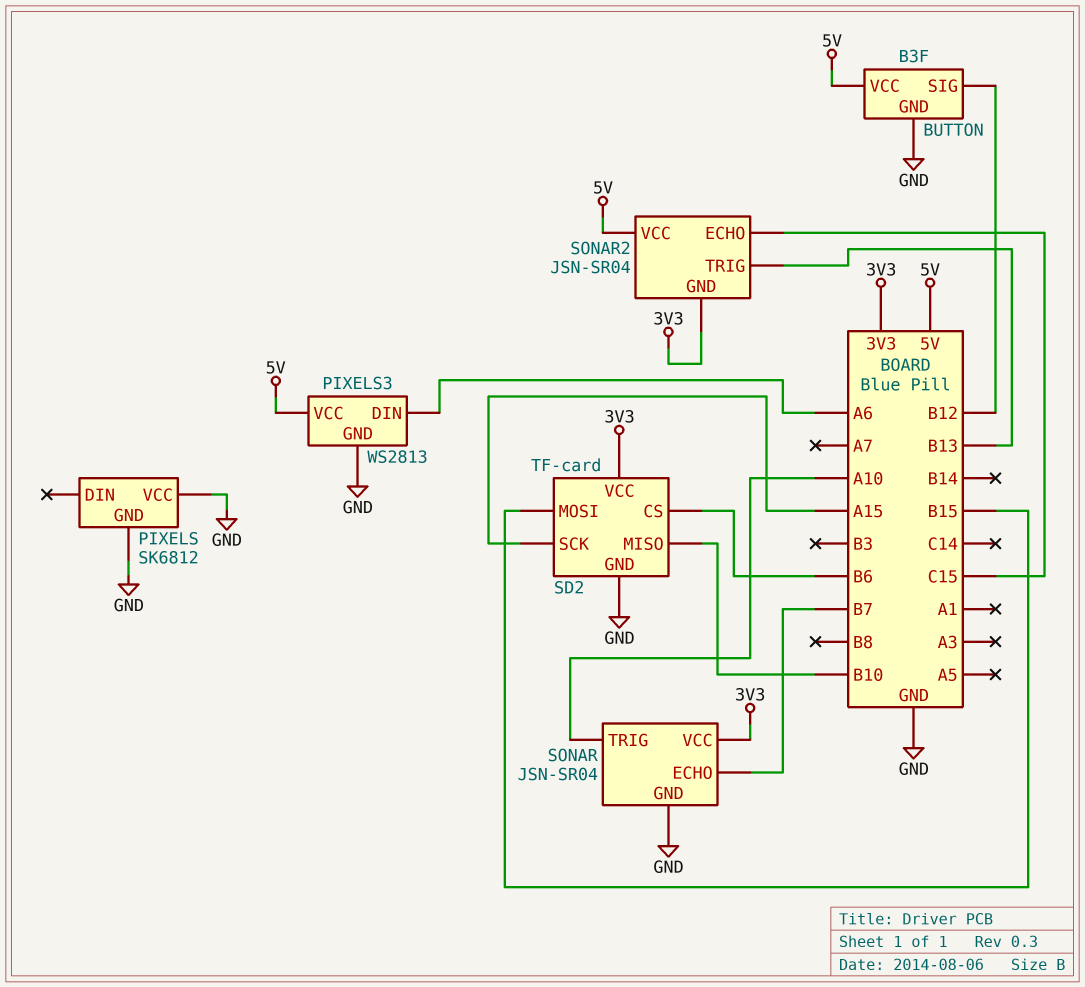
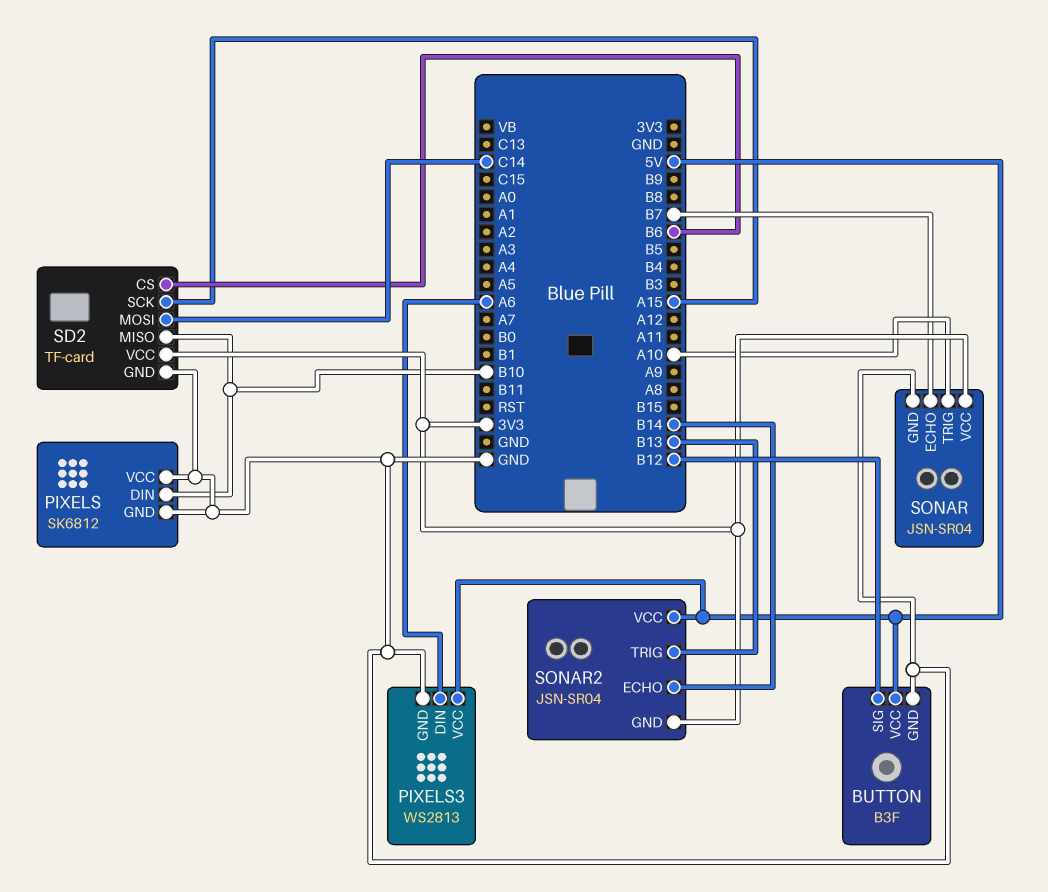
PIXELS pin DIN: none -> B10
SD2 pin MOSI: B15 -> C14
SONAR2 pin ECHO: C15 -> B14

